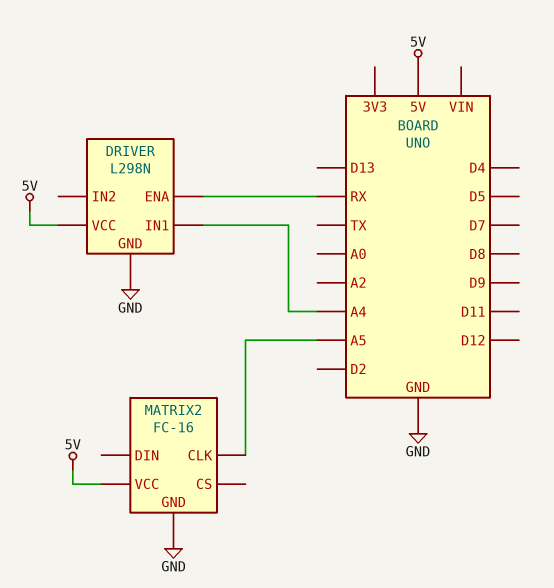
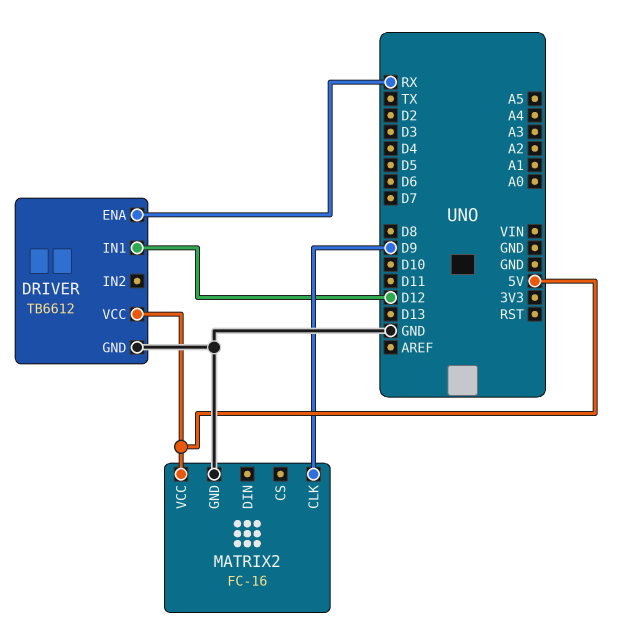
DRIVER: L298N -> TB6612
DRIVER pin IN1: A4 -> D12
MATRIX2 pin CLK: A5 -> D9

